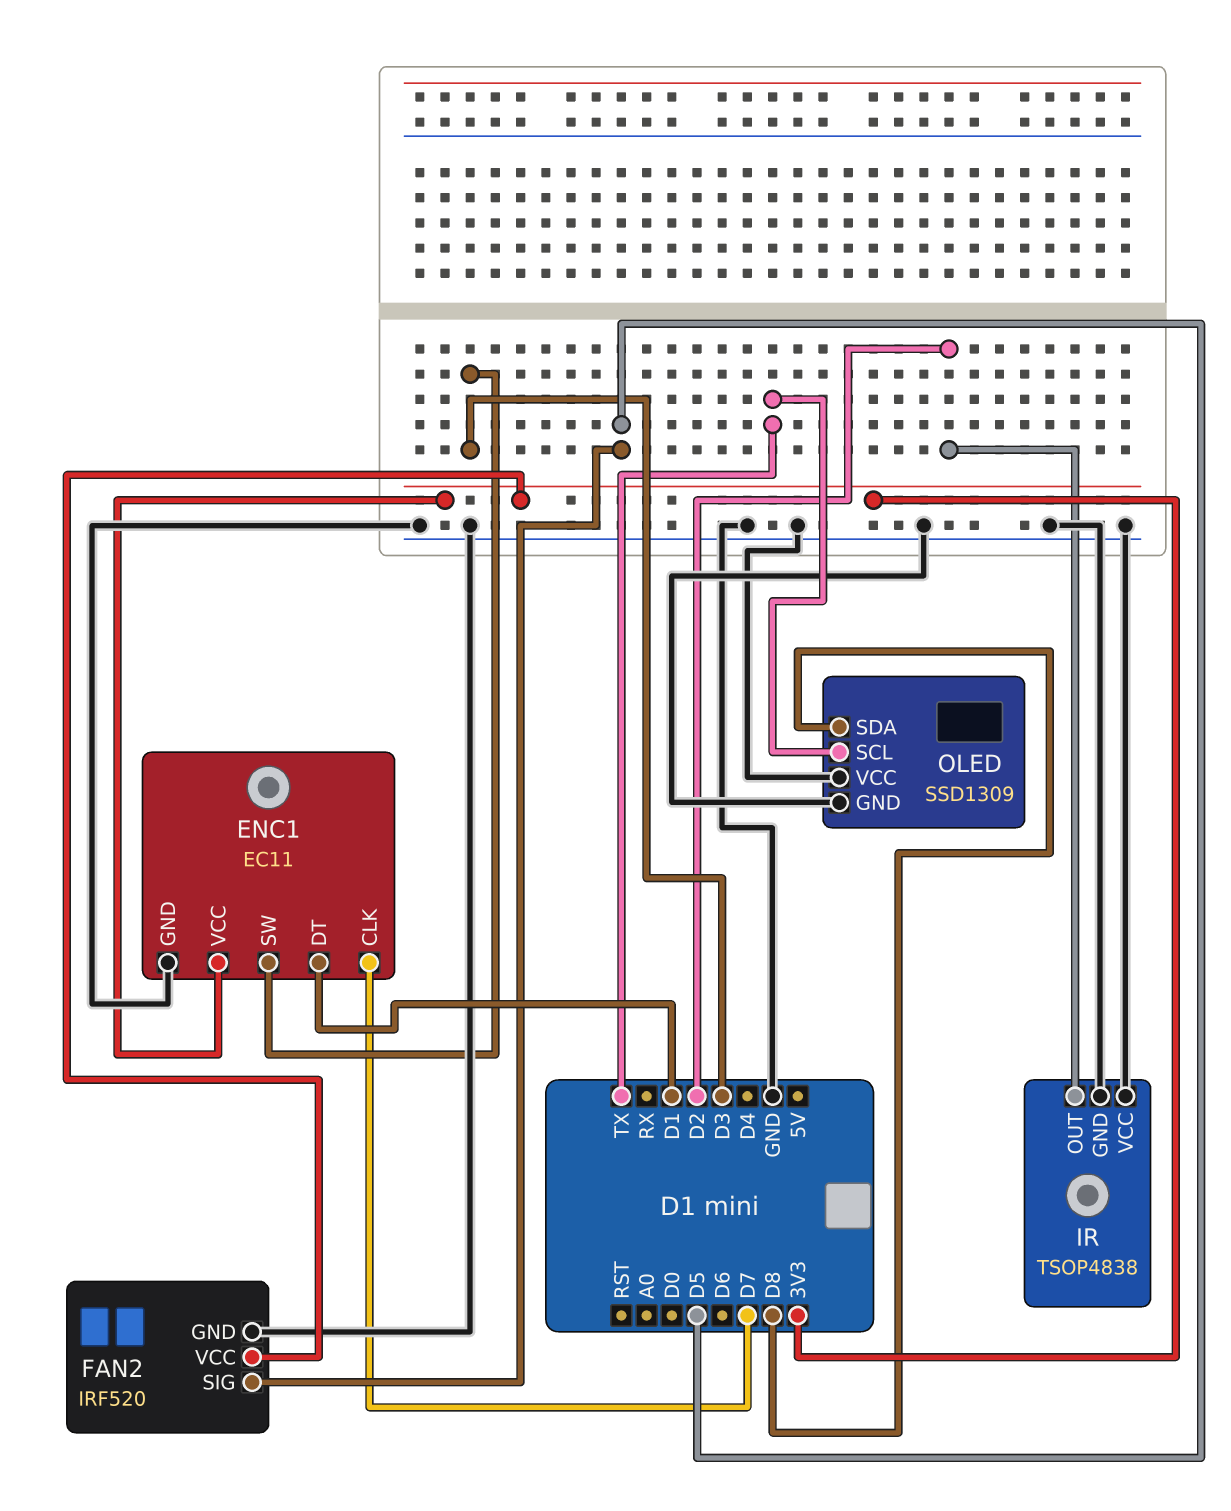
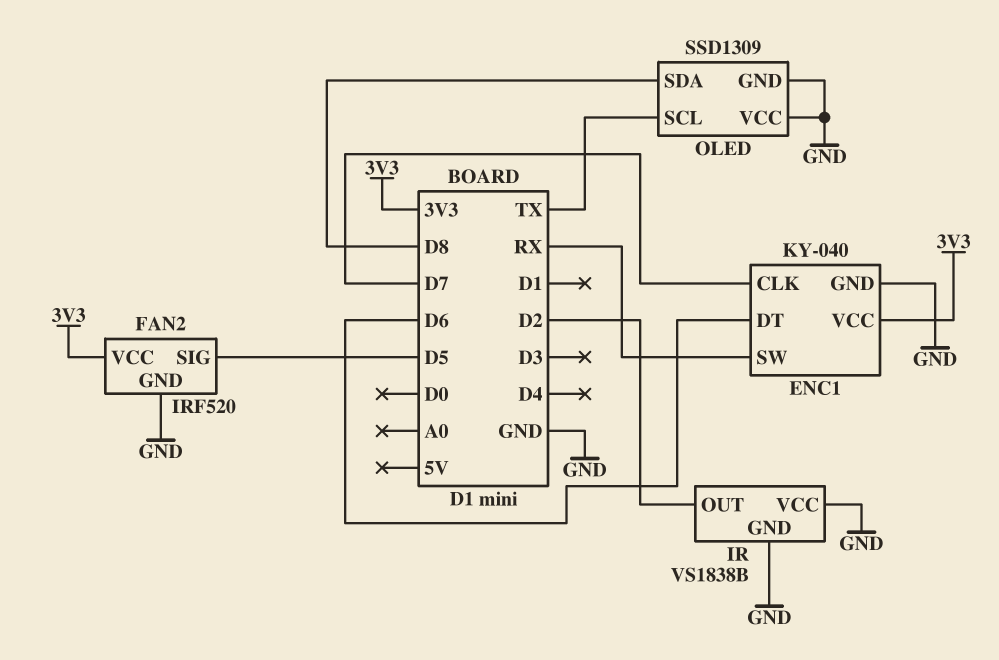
ENC1: EC11 -> KY-040
ENC1 pin DT: D1 -> D6
ENC1 pin SW: D3 -> RX
IR: TSOP4838 -> VS1838B

